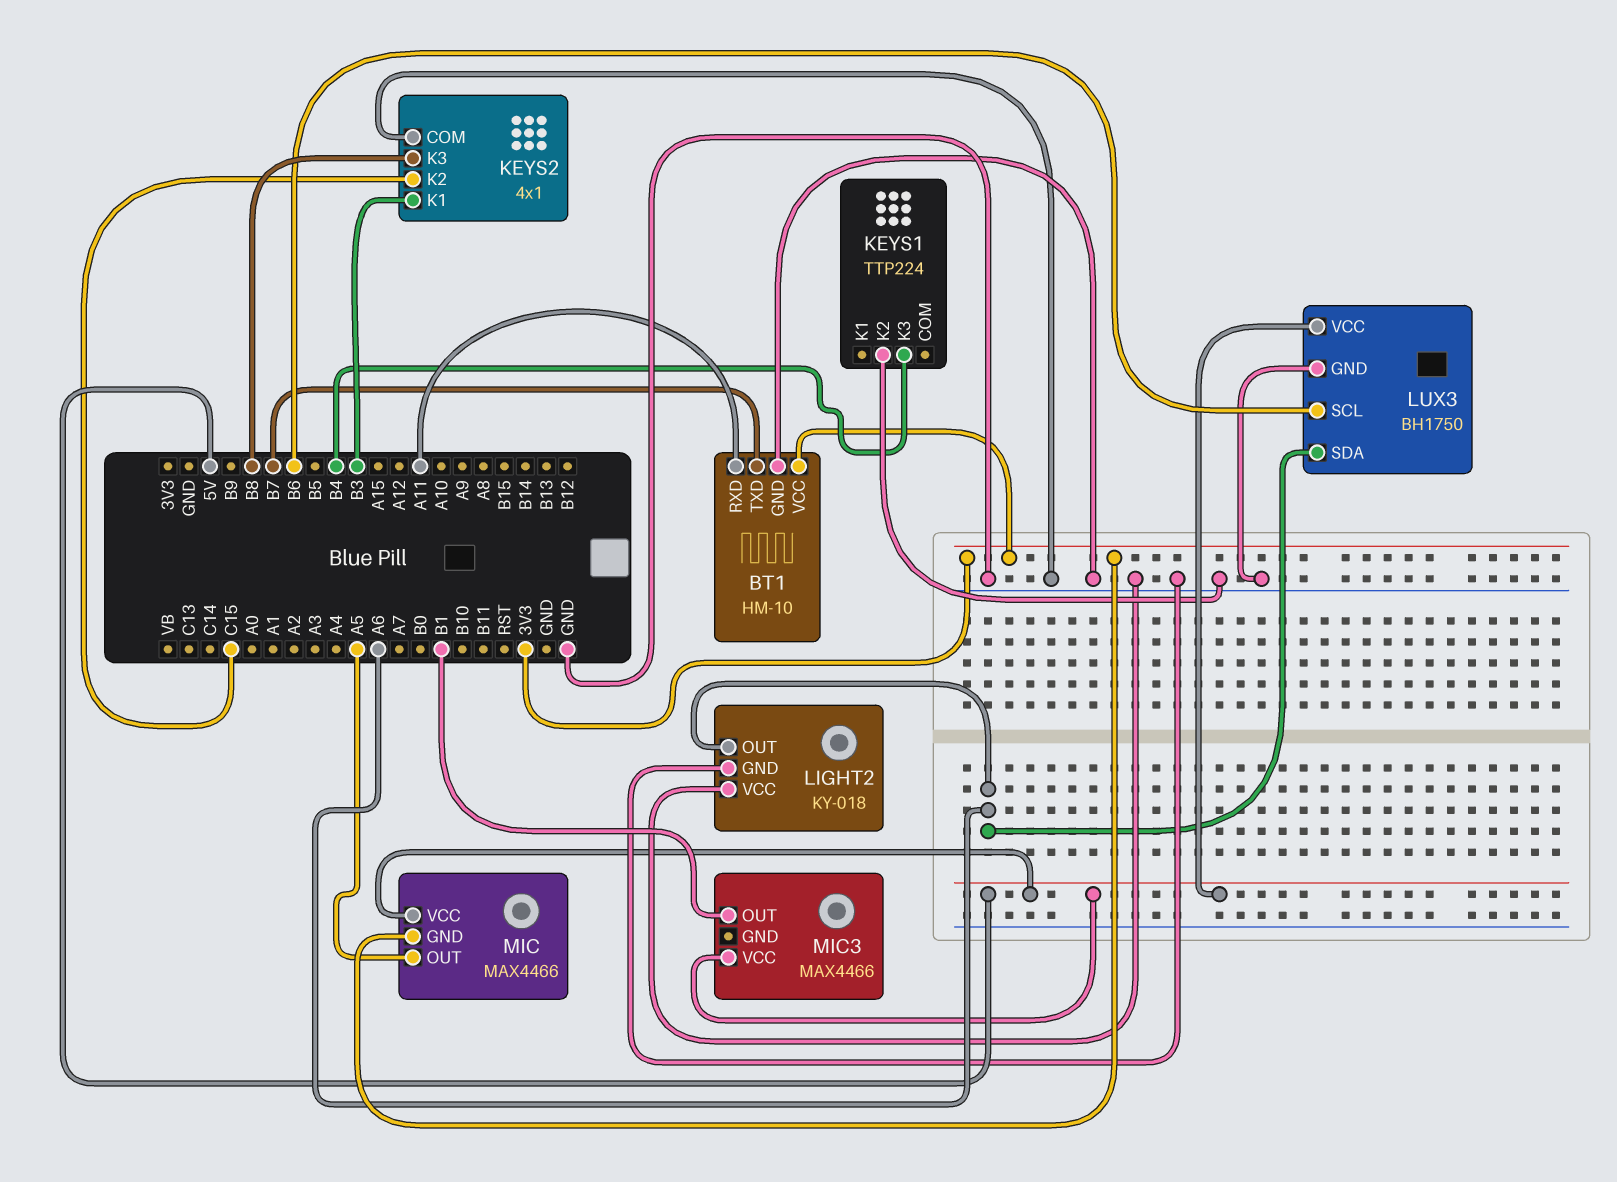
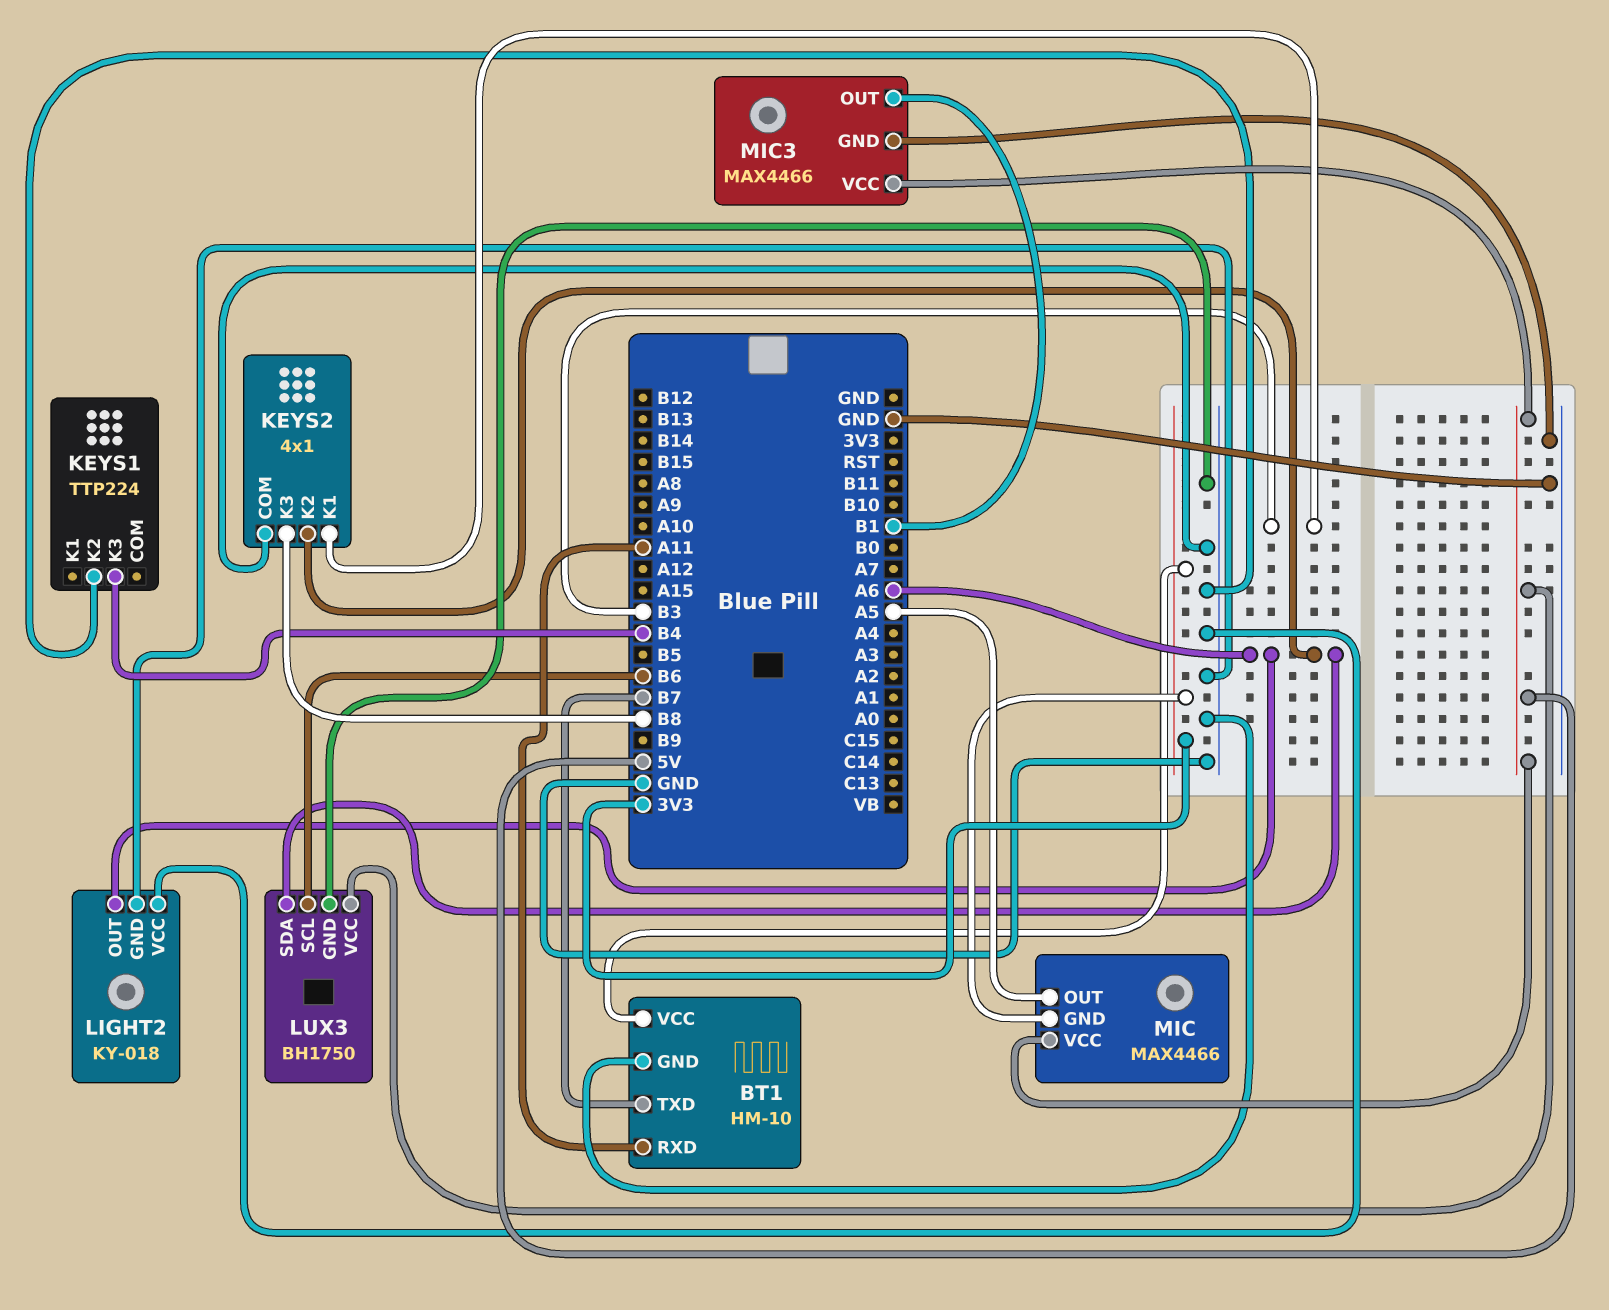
KEYS2 pin K2: C15 -> A6
MIC3 pin GND: none -> GND

